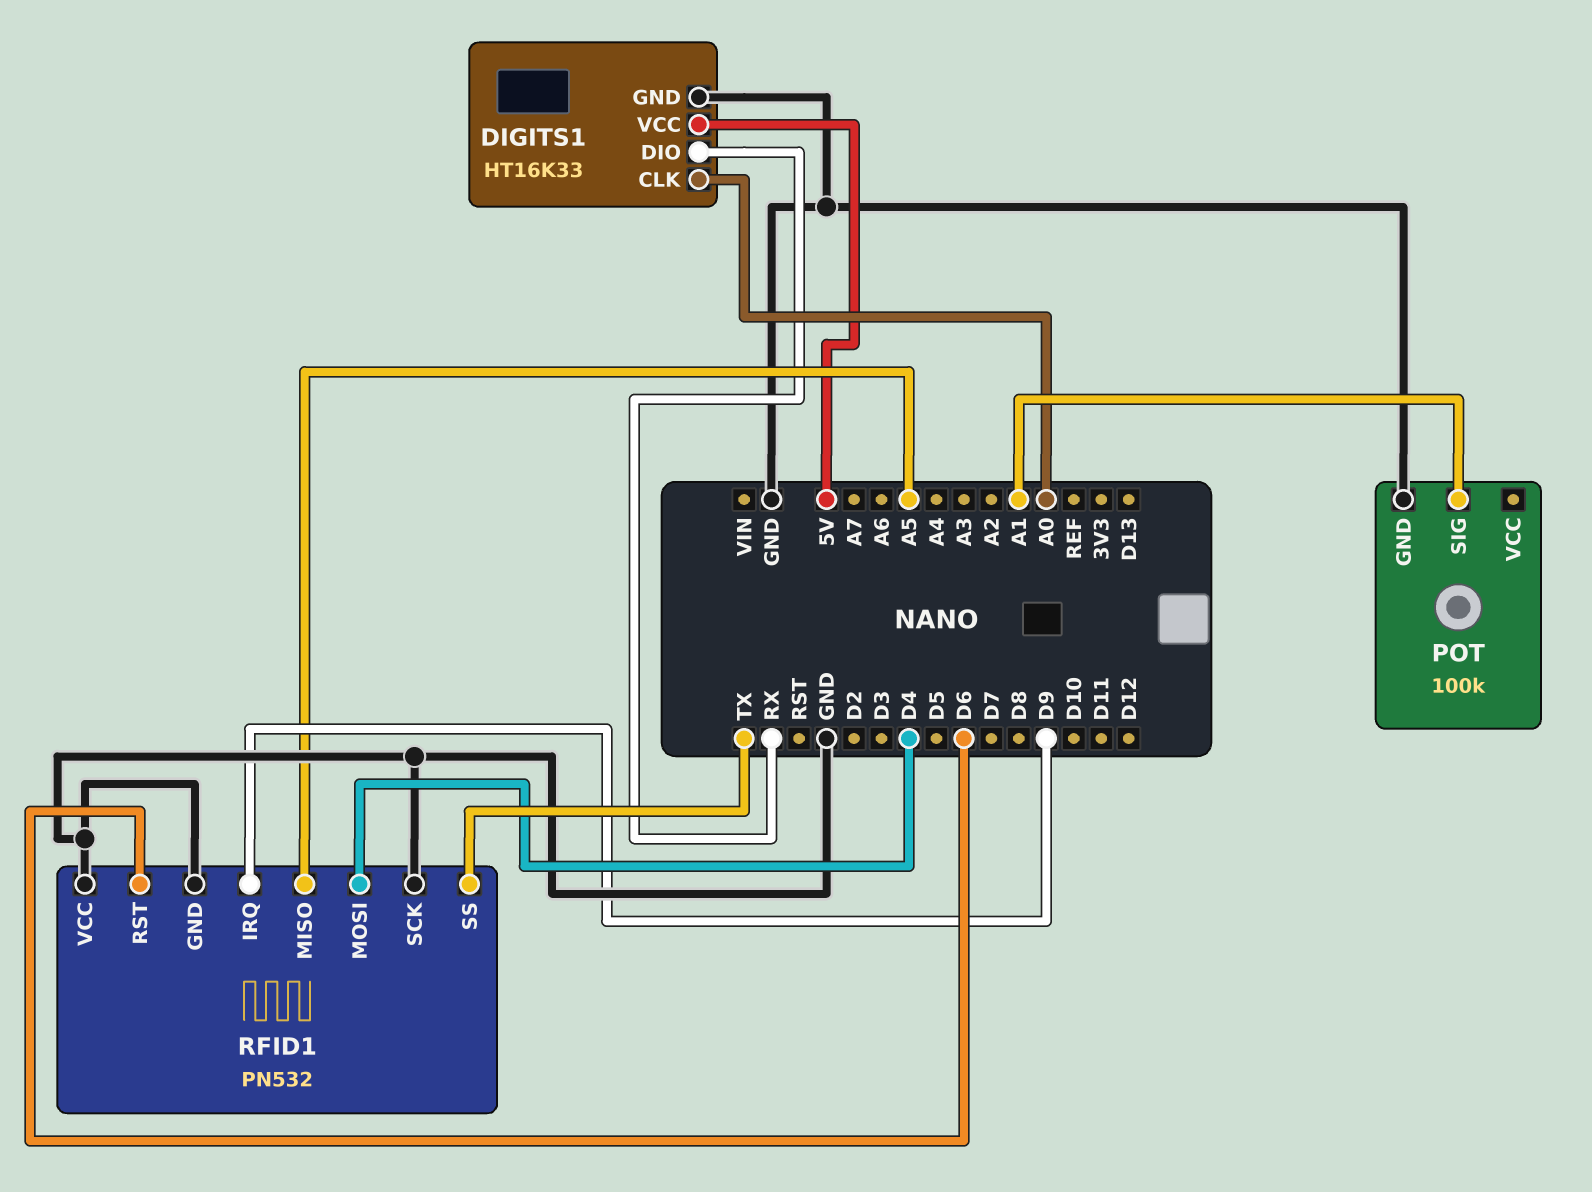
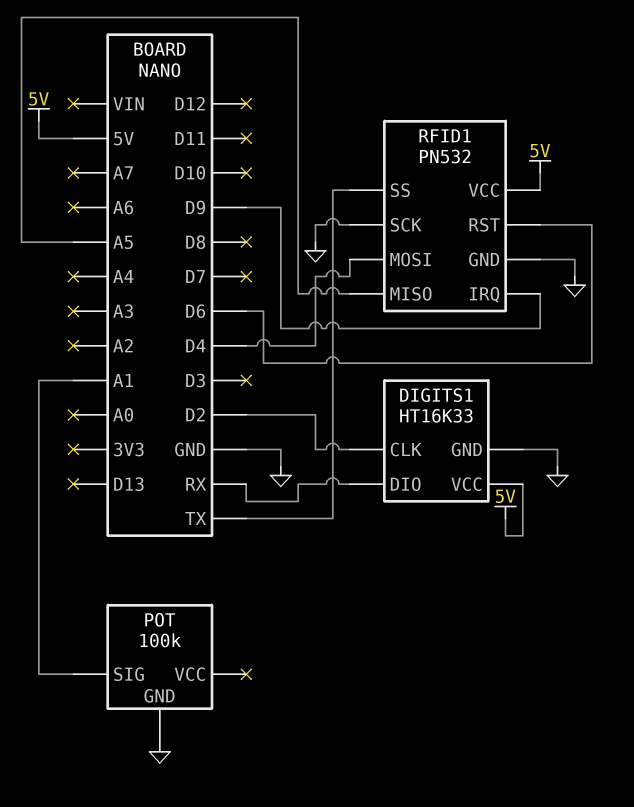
DIGITS1 pin CLK: A0 -> D2
RFID1 pin VCC: GND -> 5V

